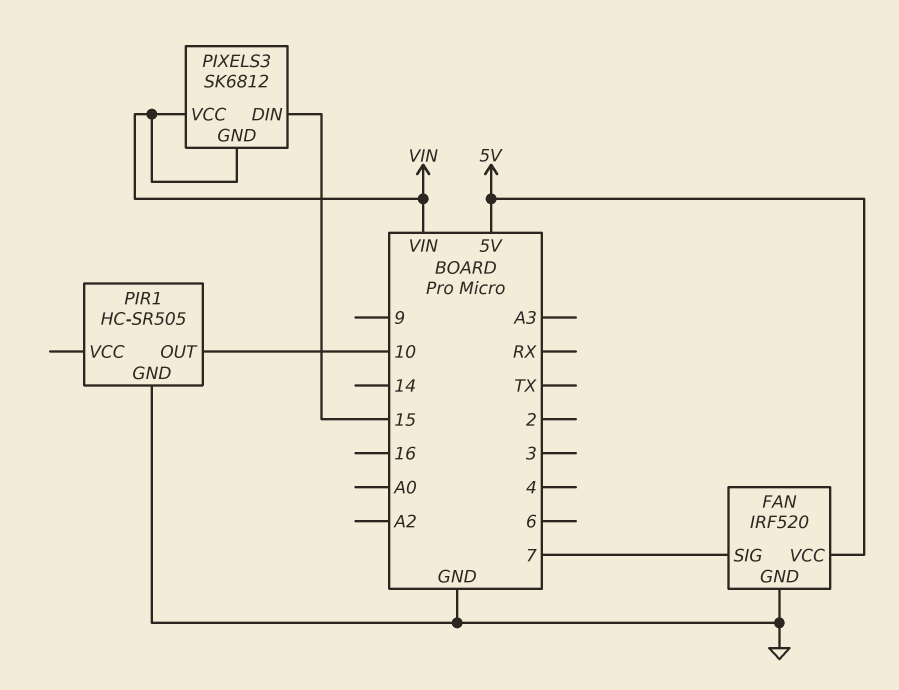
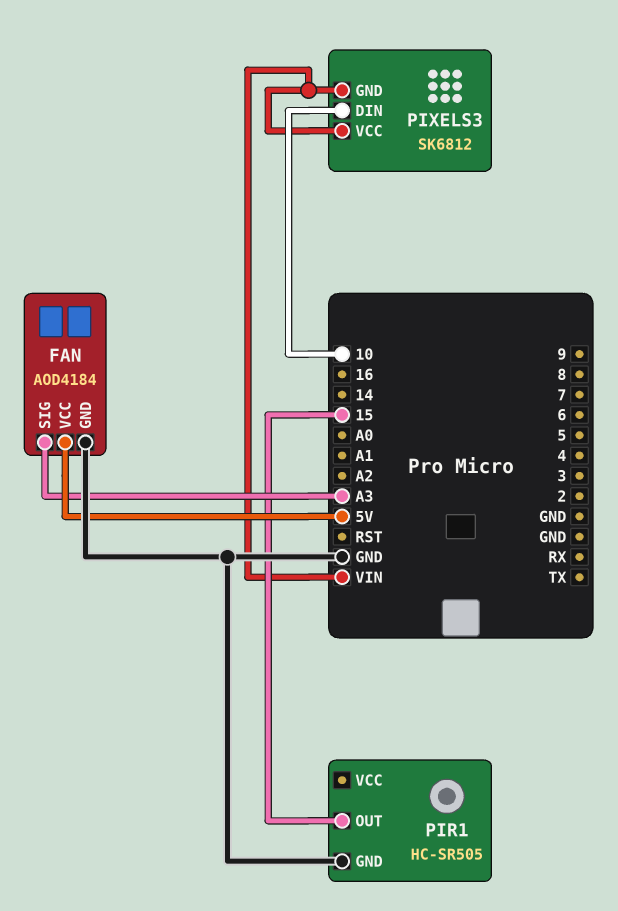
FAN: IRF520 -> AOD4184
FAN pin SIG: 7 -> A3
PIR1 pin OUT: 10 -> 15
PIXELS3 pin DIN: 15 -> 10

